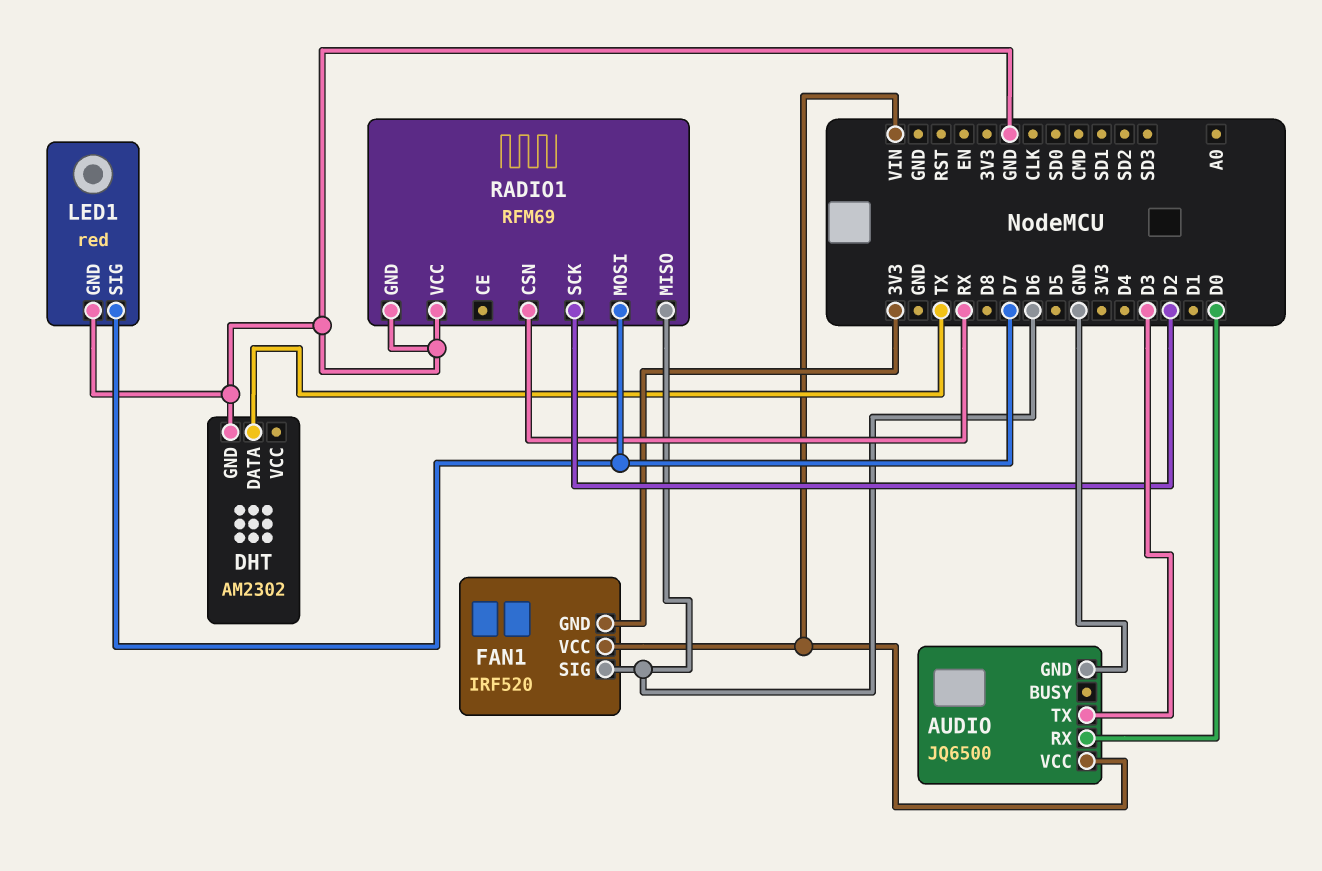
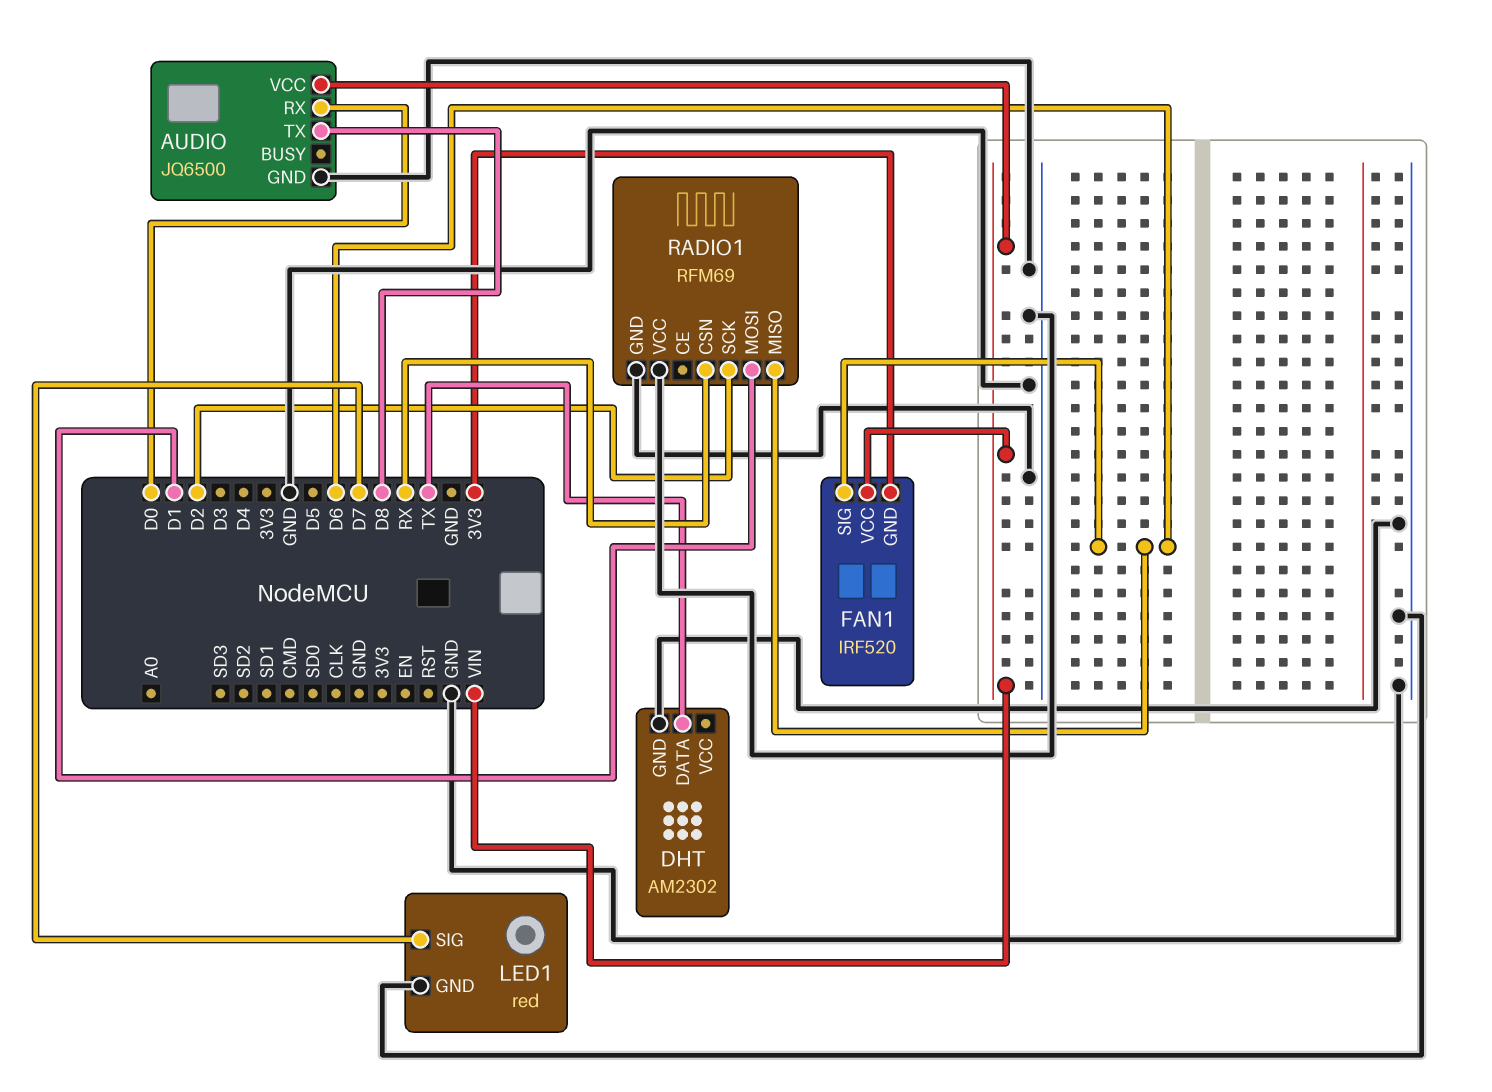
AUDIO pin TX: D3 -> D8
RADIO1 pin MOSI: D7 -> D1

